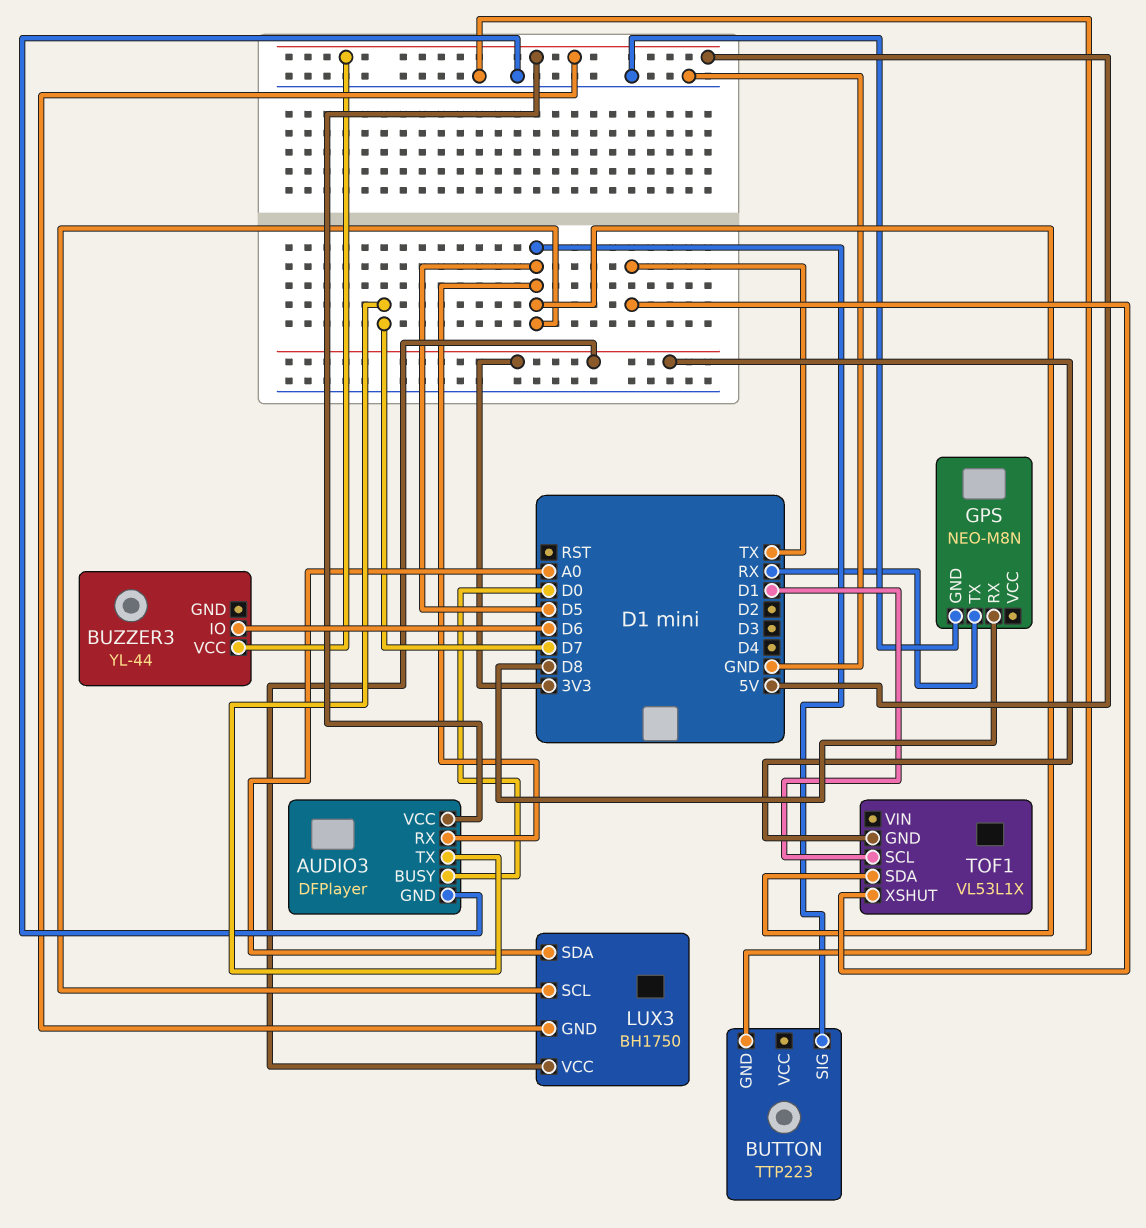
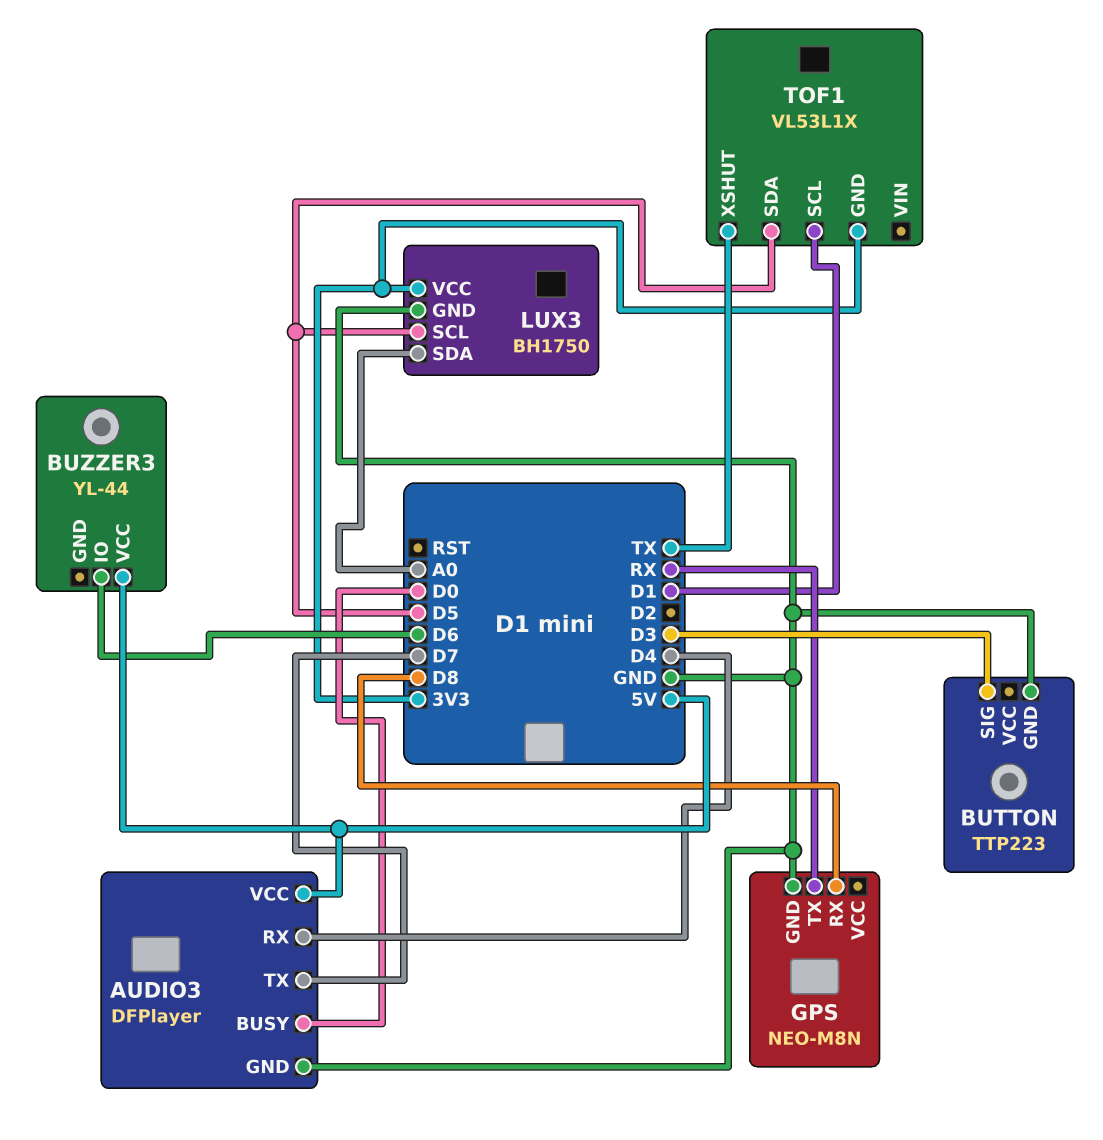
AUDIO3 pin RX: D5 -> D4
BUTTON pin SIG: D5 -> D3
LUX3 pin GND: 5V -> GND

